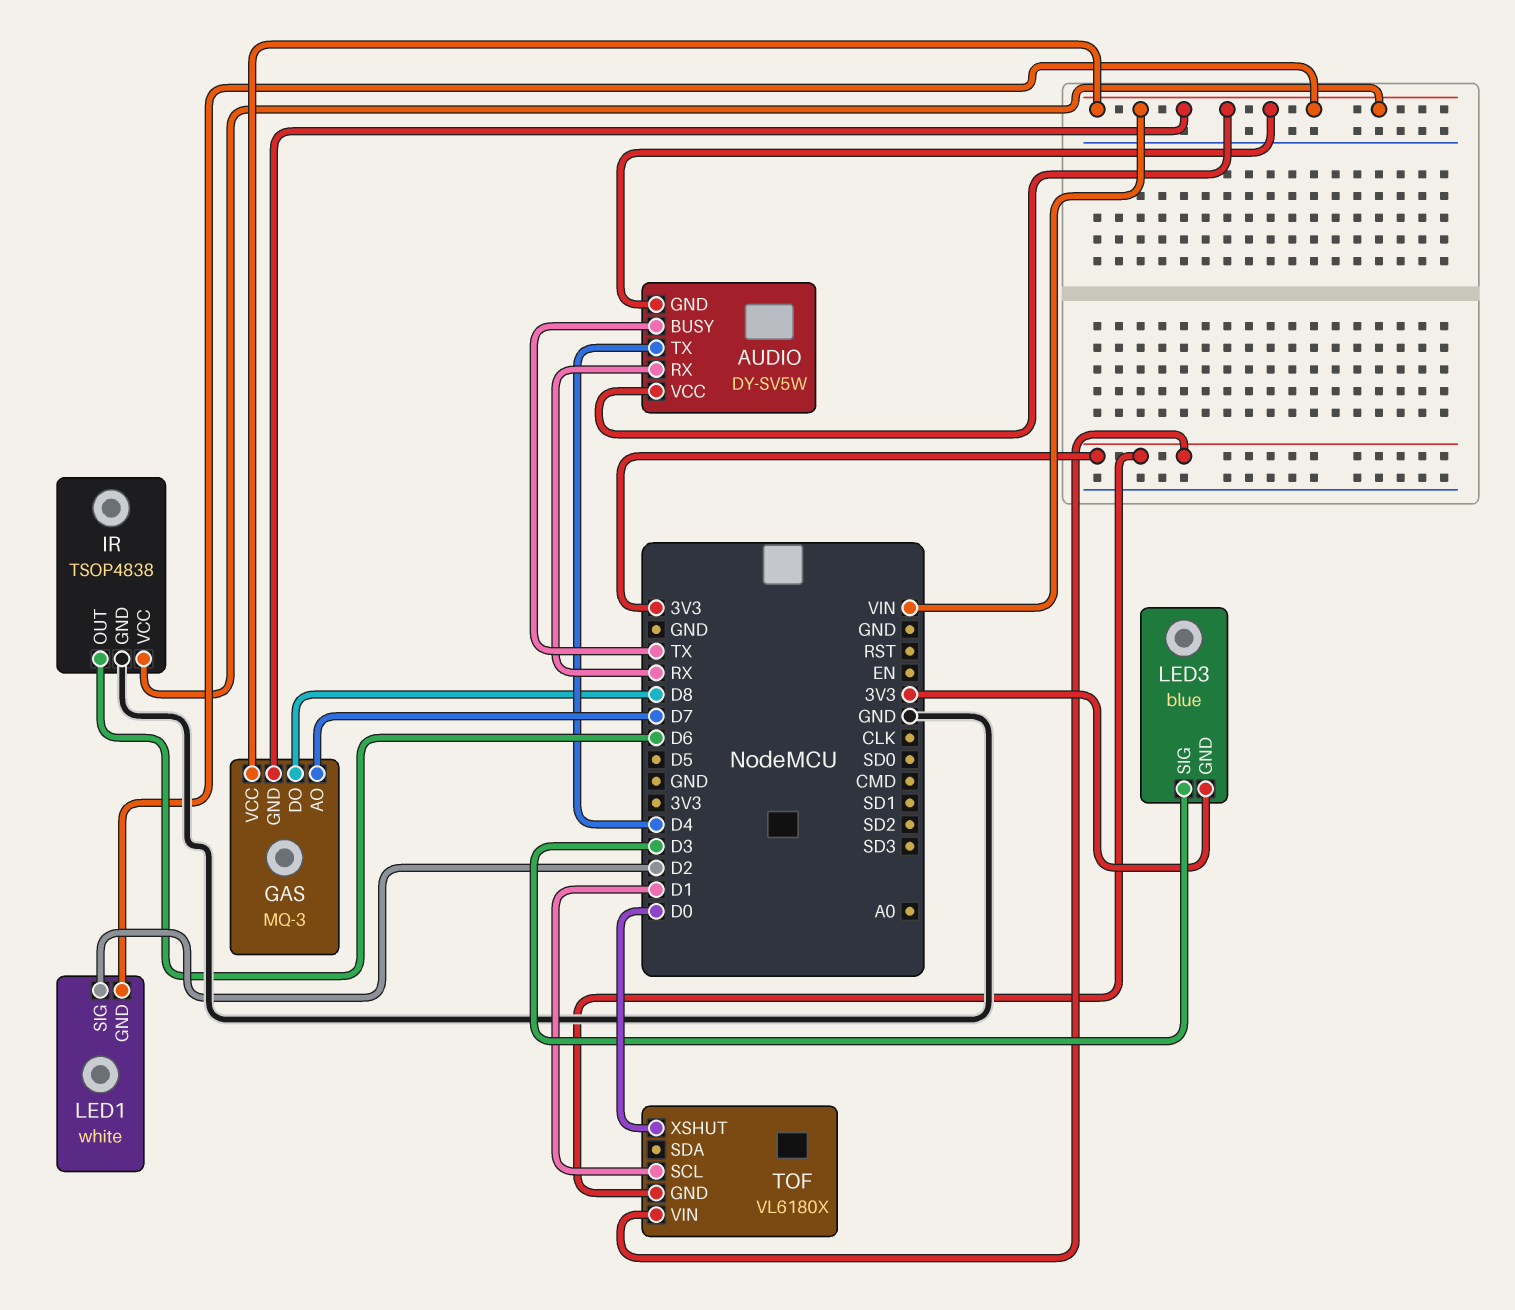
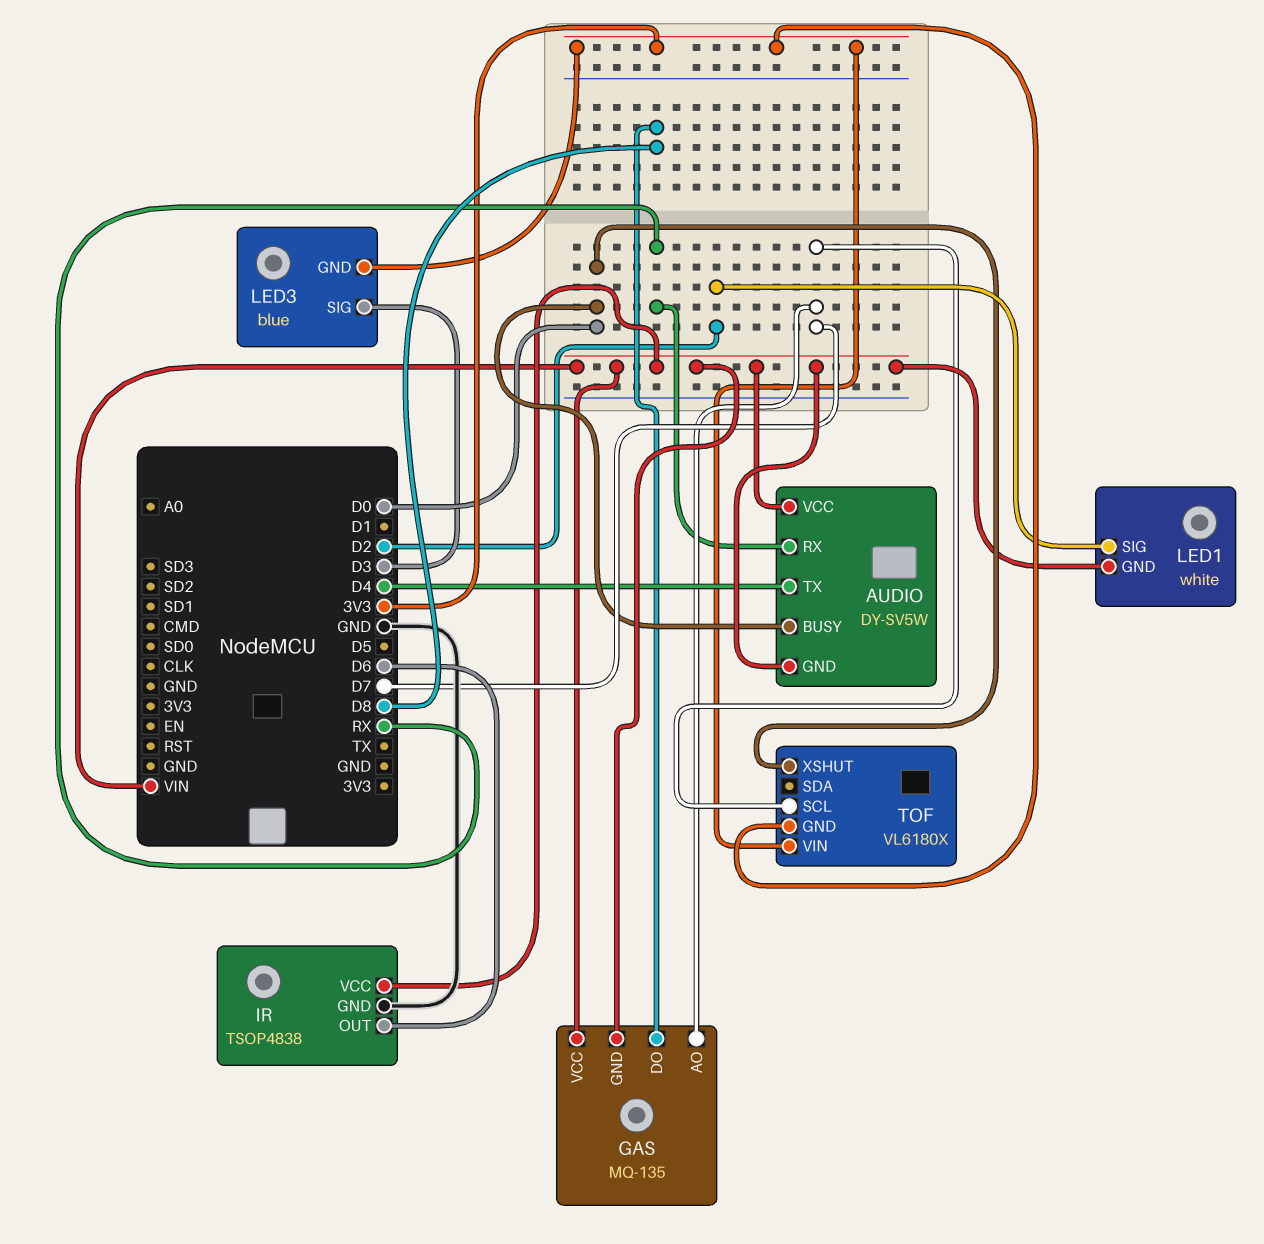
AUDIO pin BUSY: TX -> D0
GAS: MQ-3 -> MQ-135
TOF pin SCL: D1 -> D7

